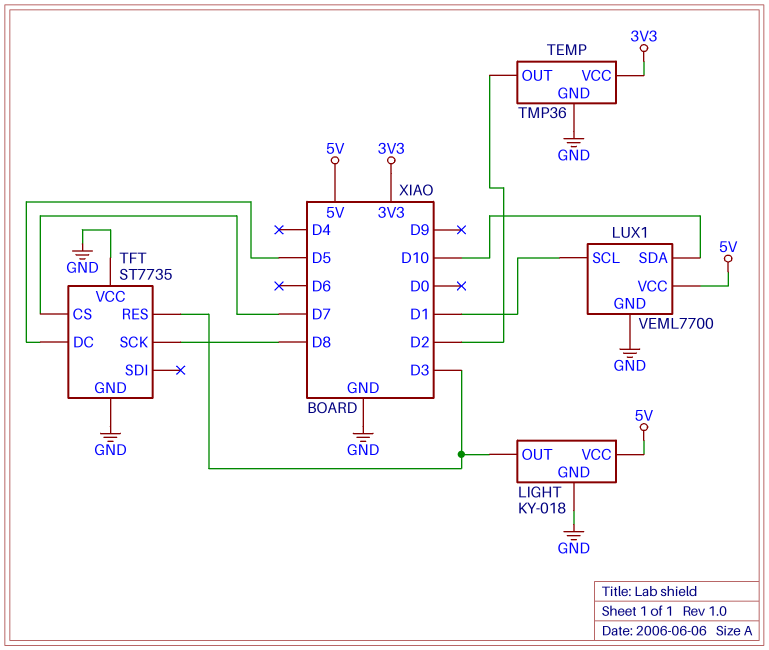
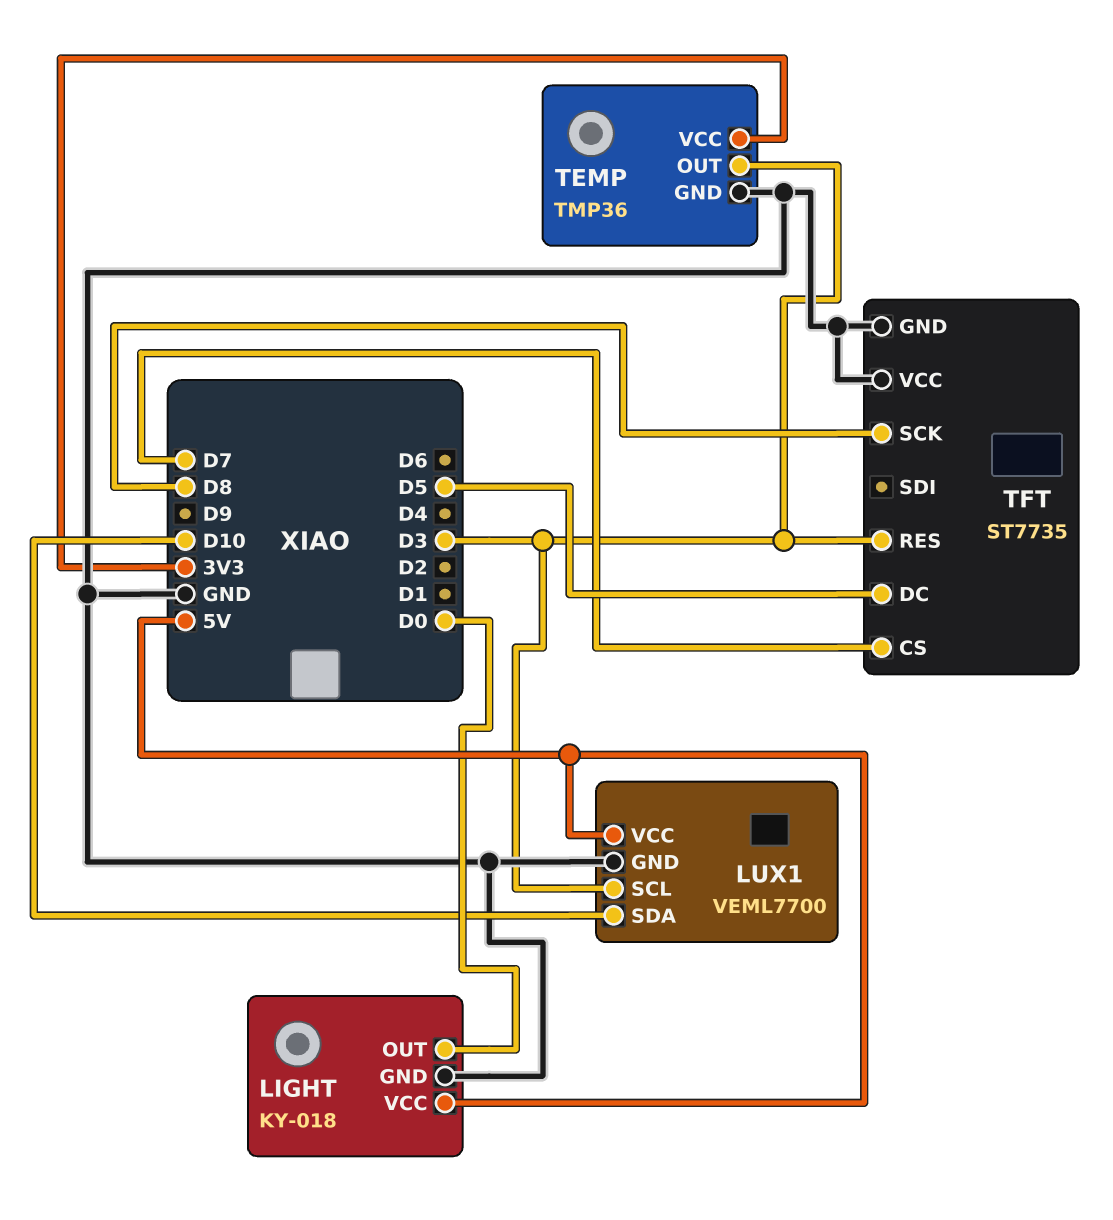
LIGHT pin OUT: D3 -> D0
LUX1 pin SCL: D1 -> D3
TEMP pin OUT: D2 -> D3

